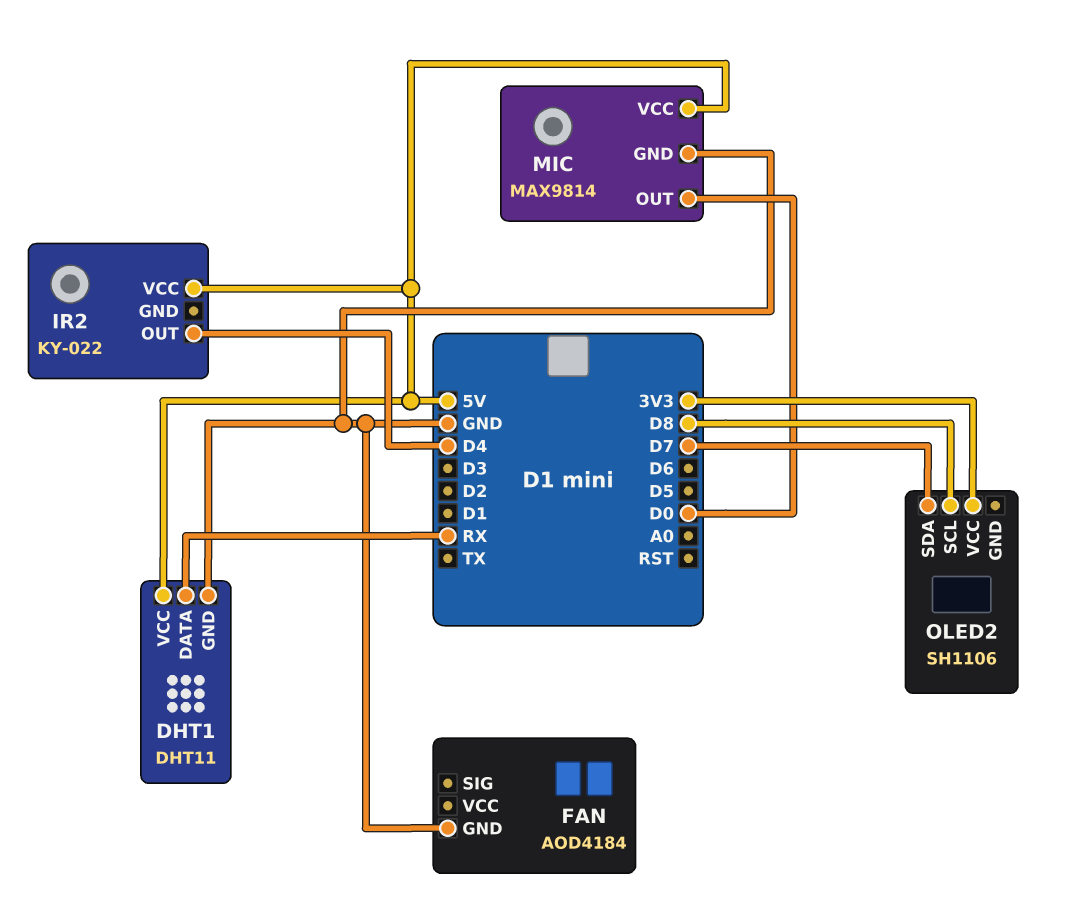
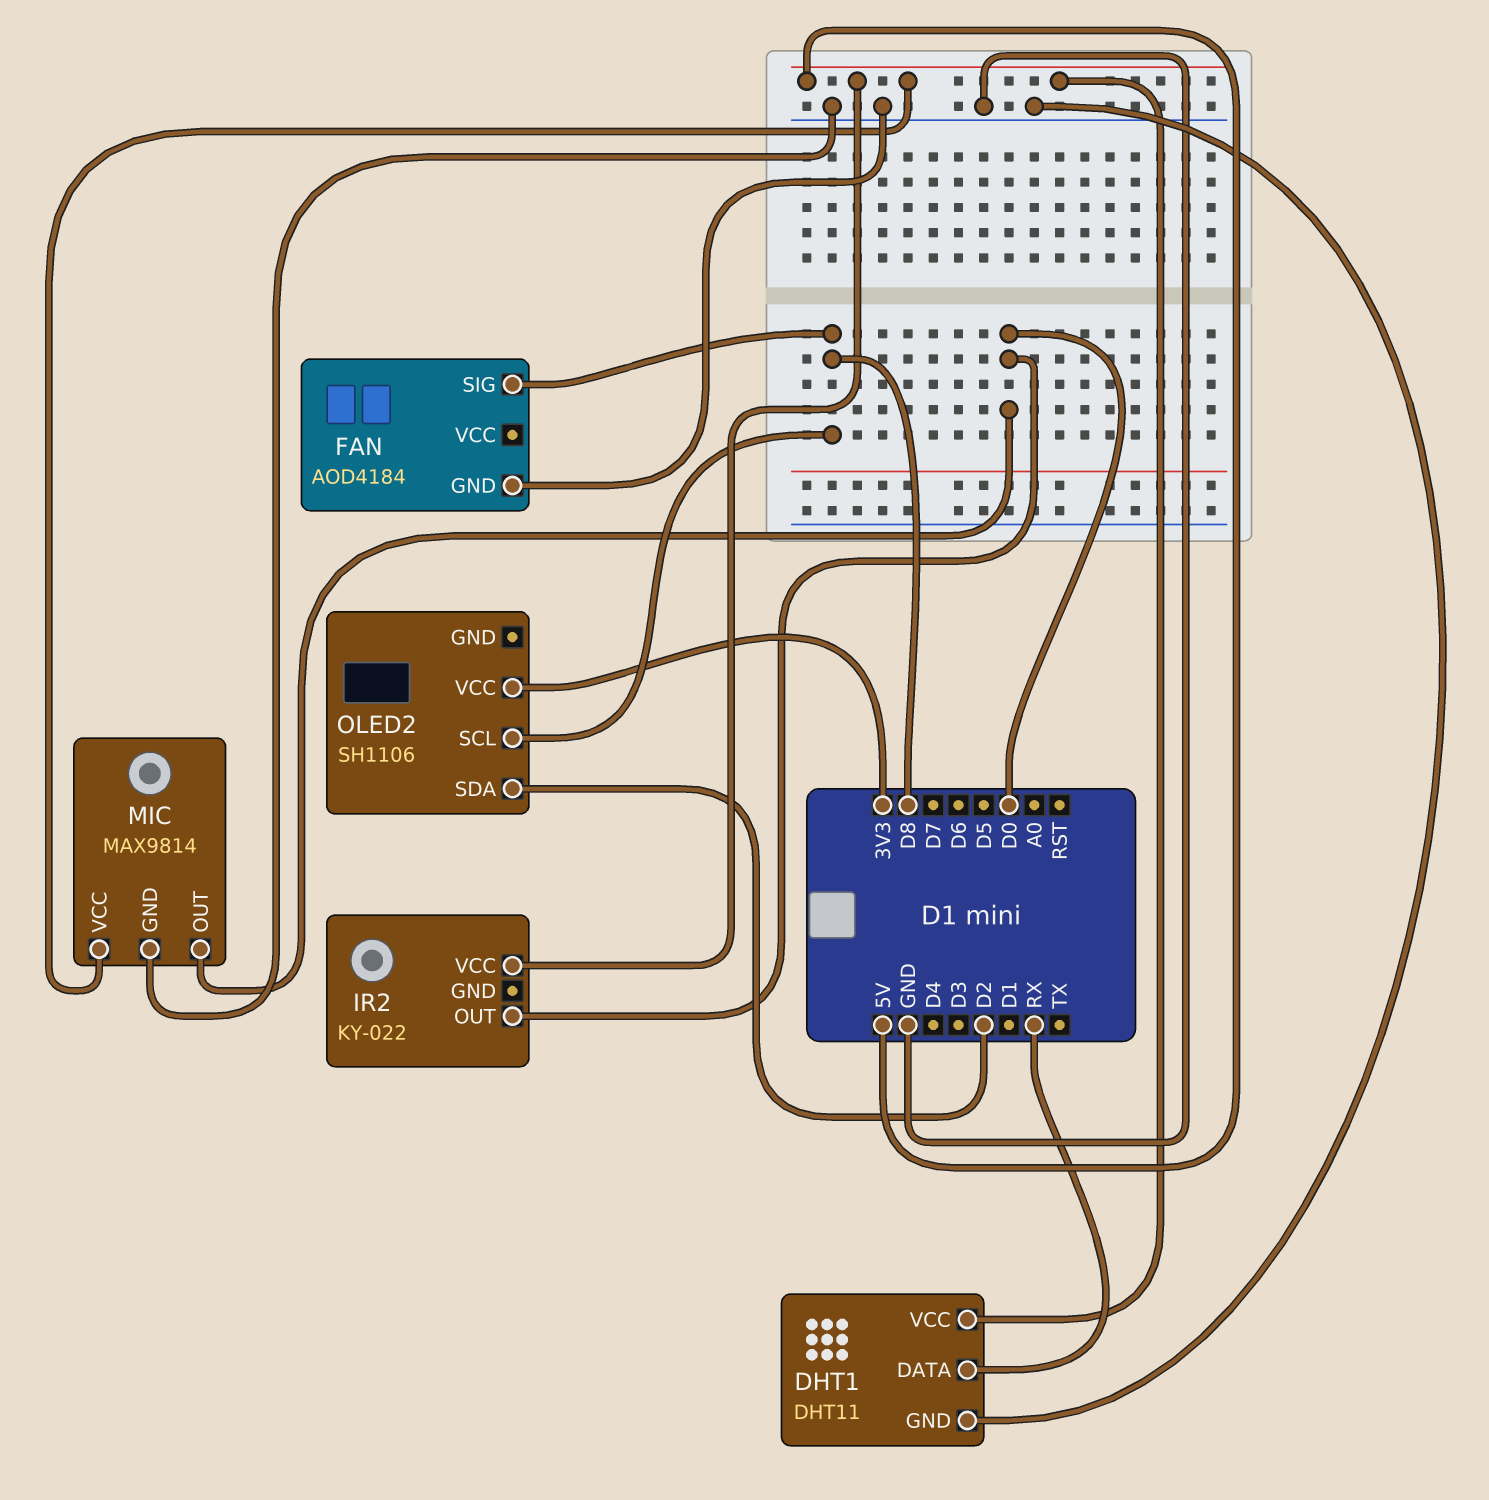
FAN pin SIG: none -> D8
IR2 pin OUT: D4 -> D0
OLED2 pin SDA: D7 -> D2

